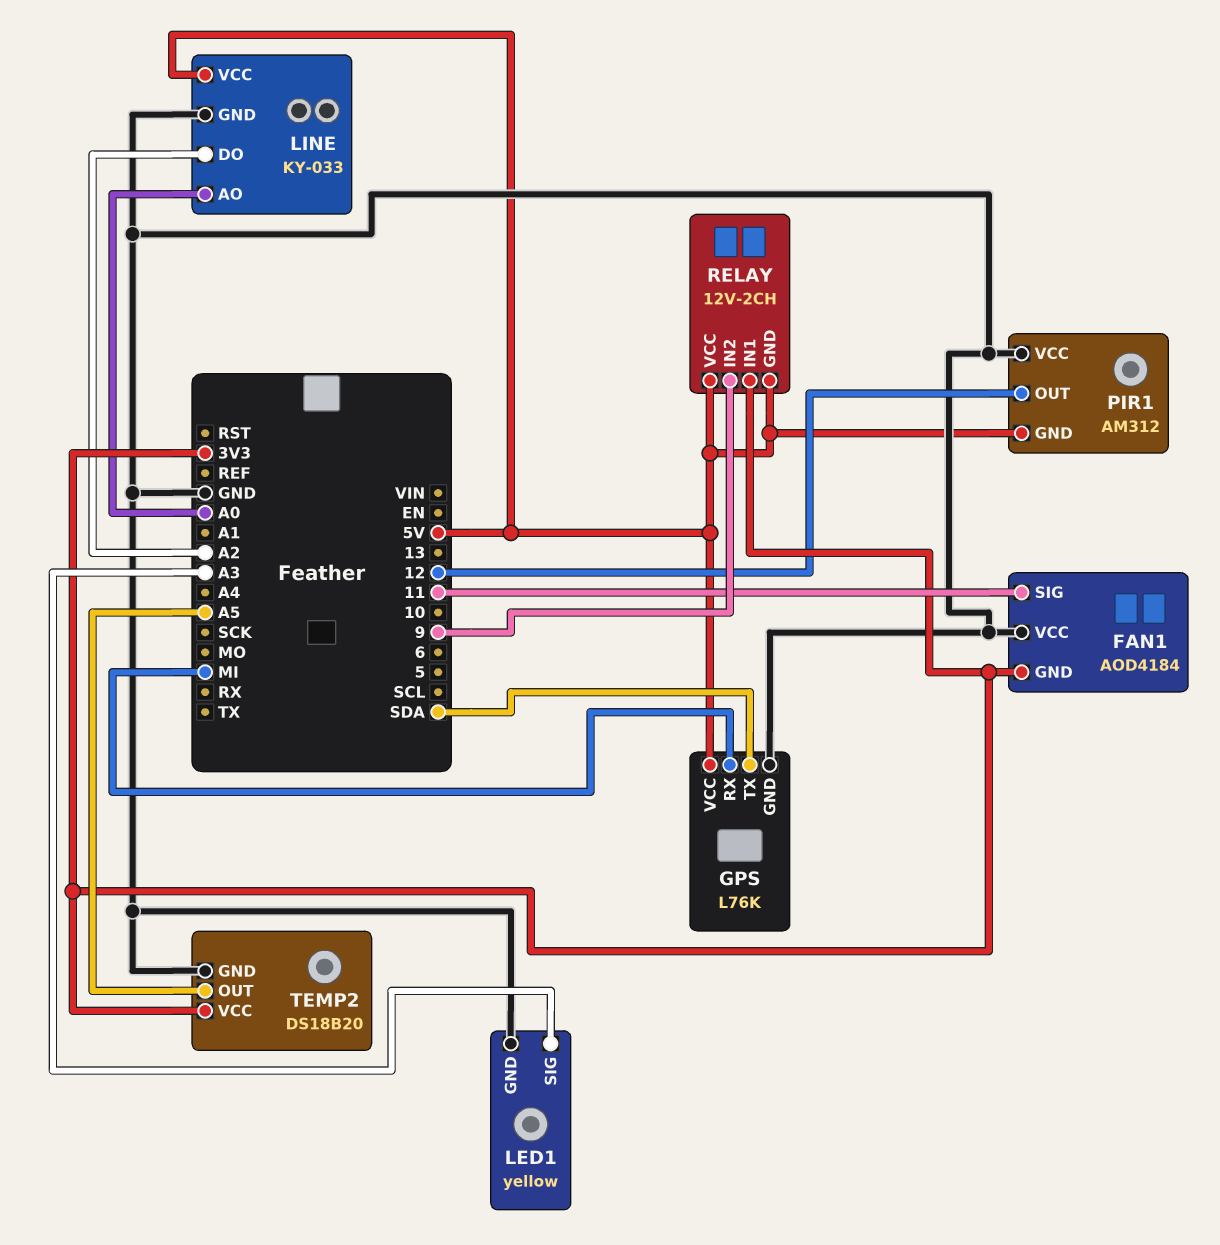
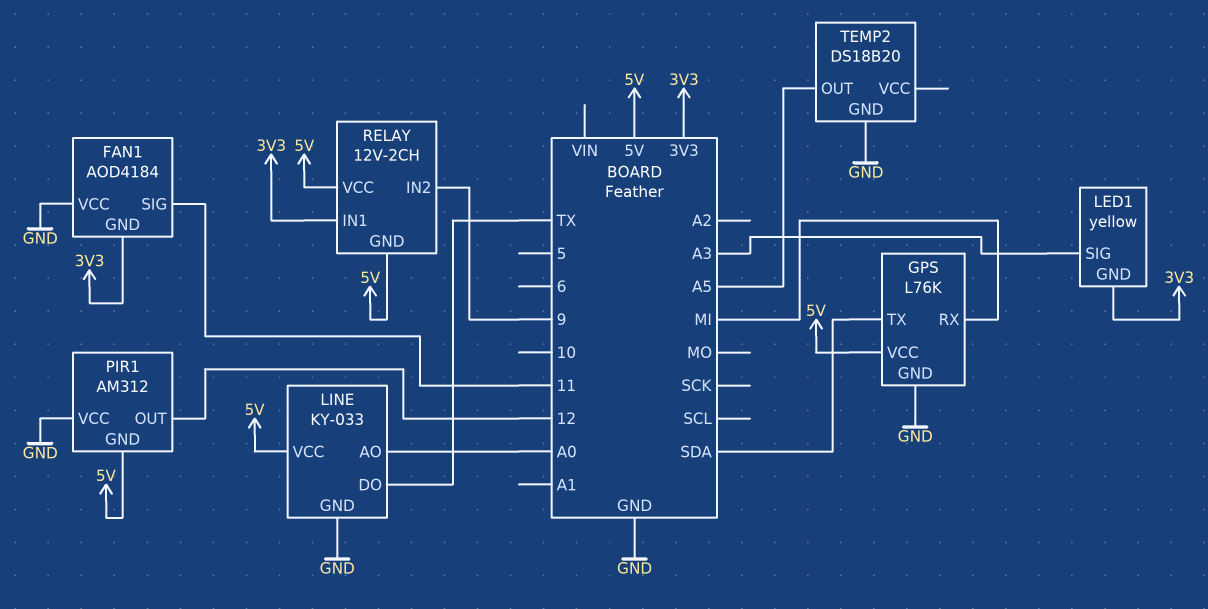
LED1 pin GND: GND -> 3V3
LINE pin DO: A2 -> TX
TEMP2 pin VCC: 3V3 -> none

